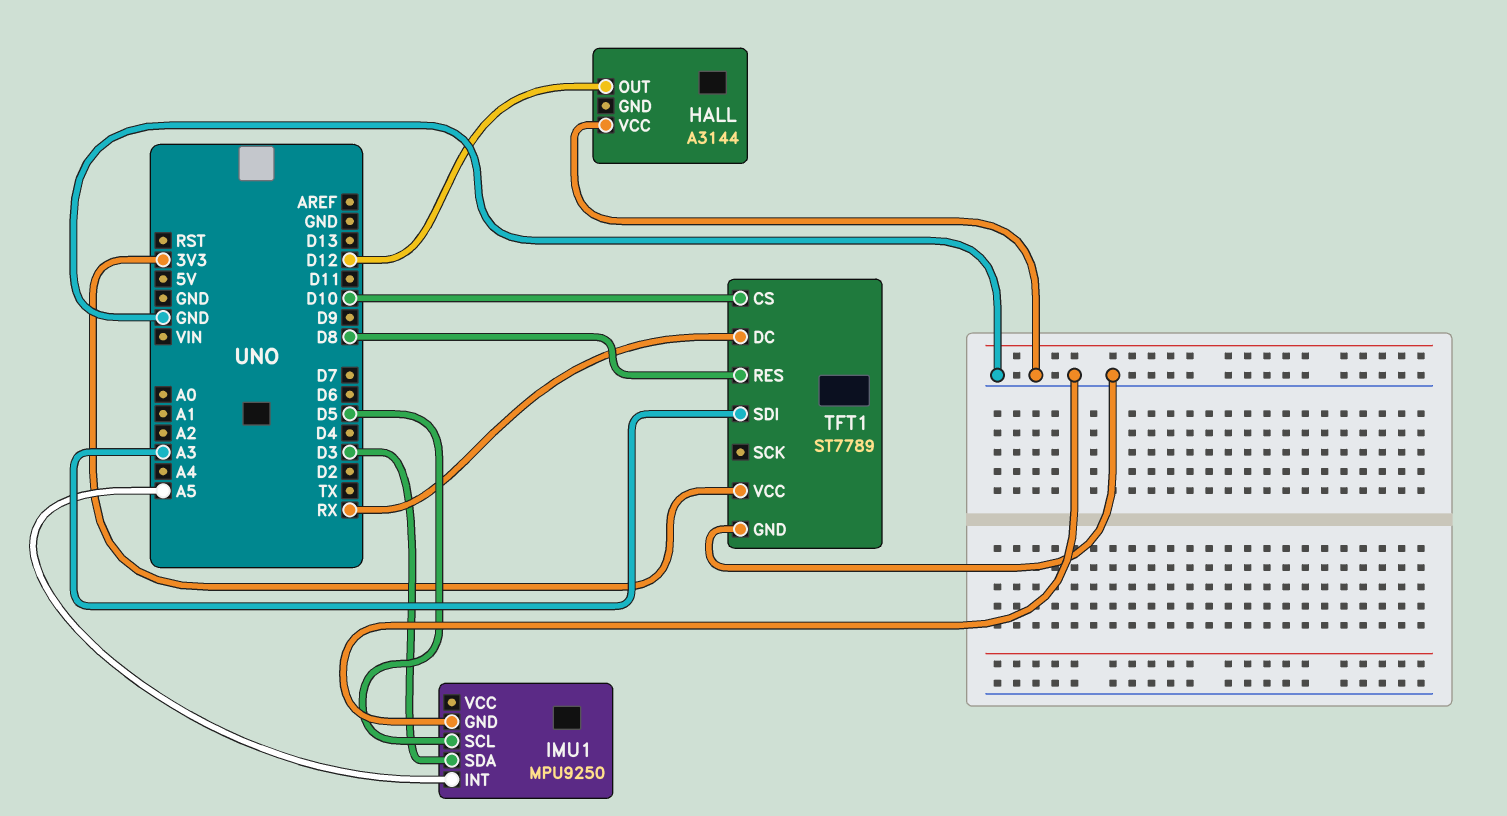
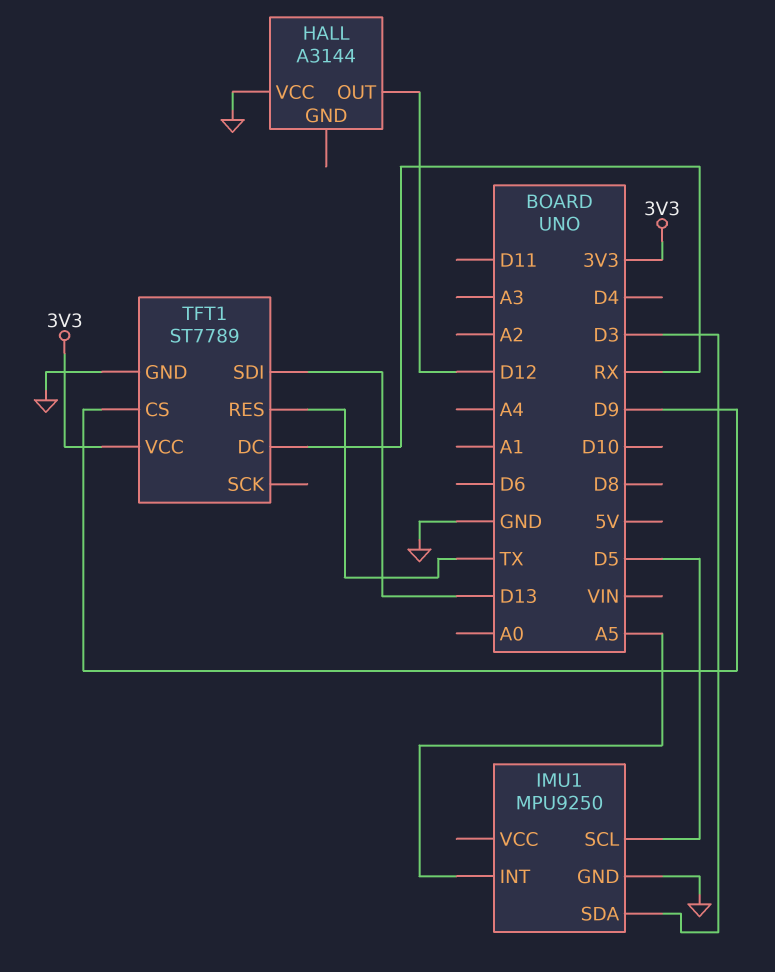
TFT1 pin CS: D10 -> D9
TFT1 pin RES: D8 -> TX
TFT1 pin SDI: A3 -> D13

